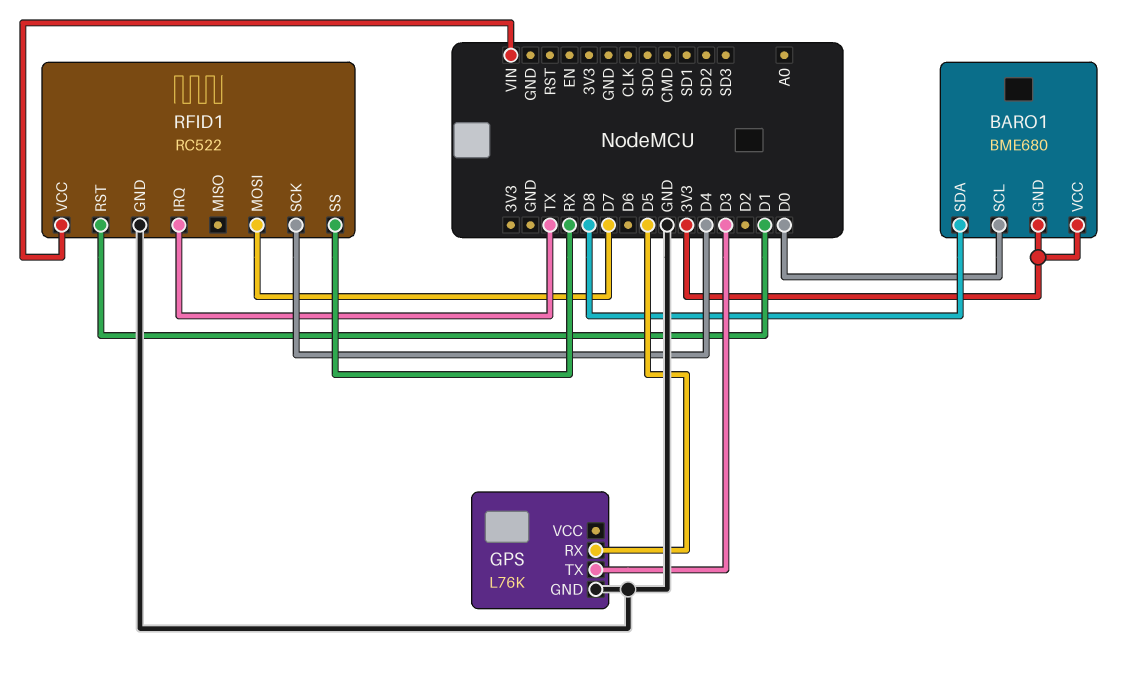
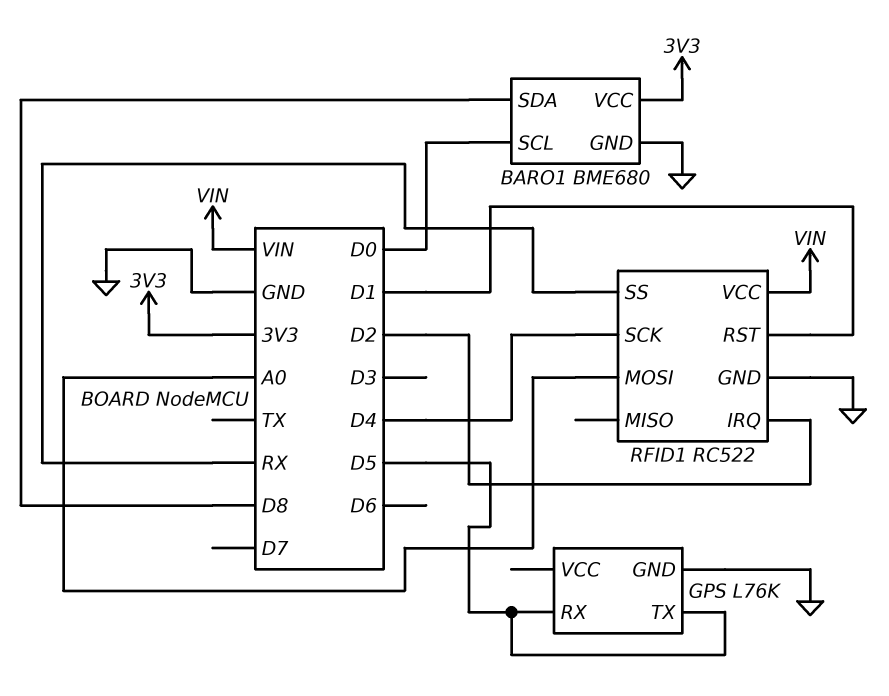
BARO1 pin GND: 3V3 -> GND
GPS pin TX: D3 -> D5
RFID1 pin IRQ: TX -> D2
RFID1 pin MOSI: D7 -> A0

